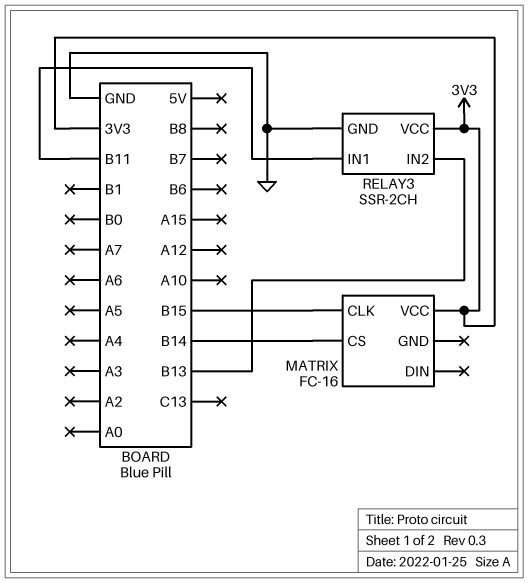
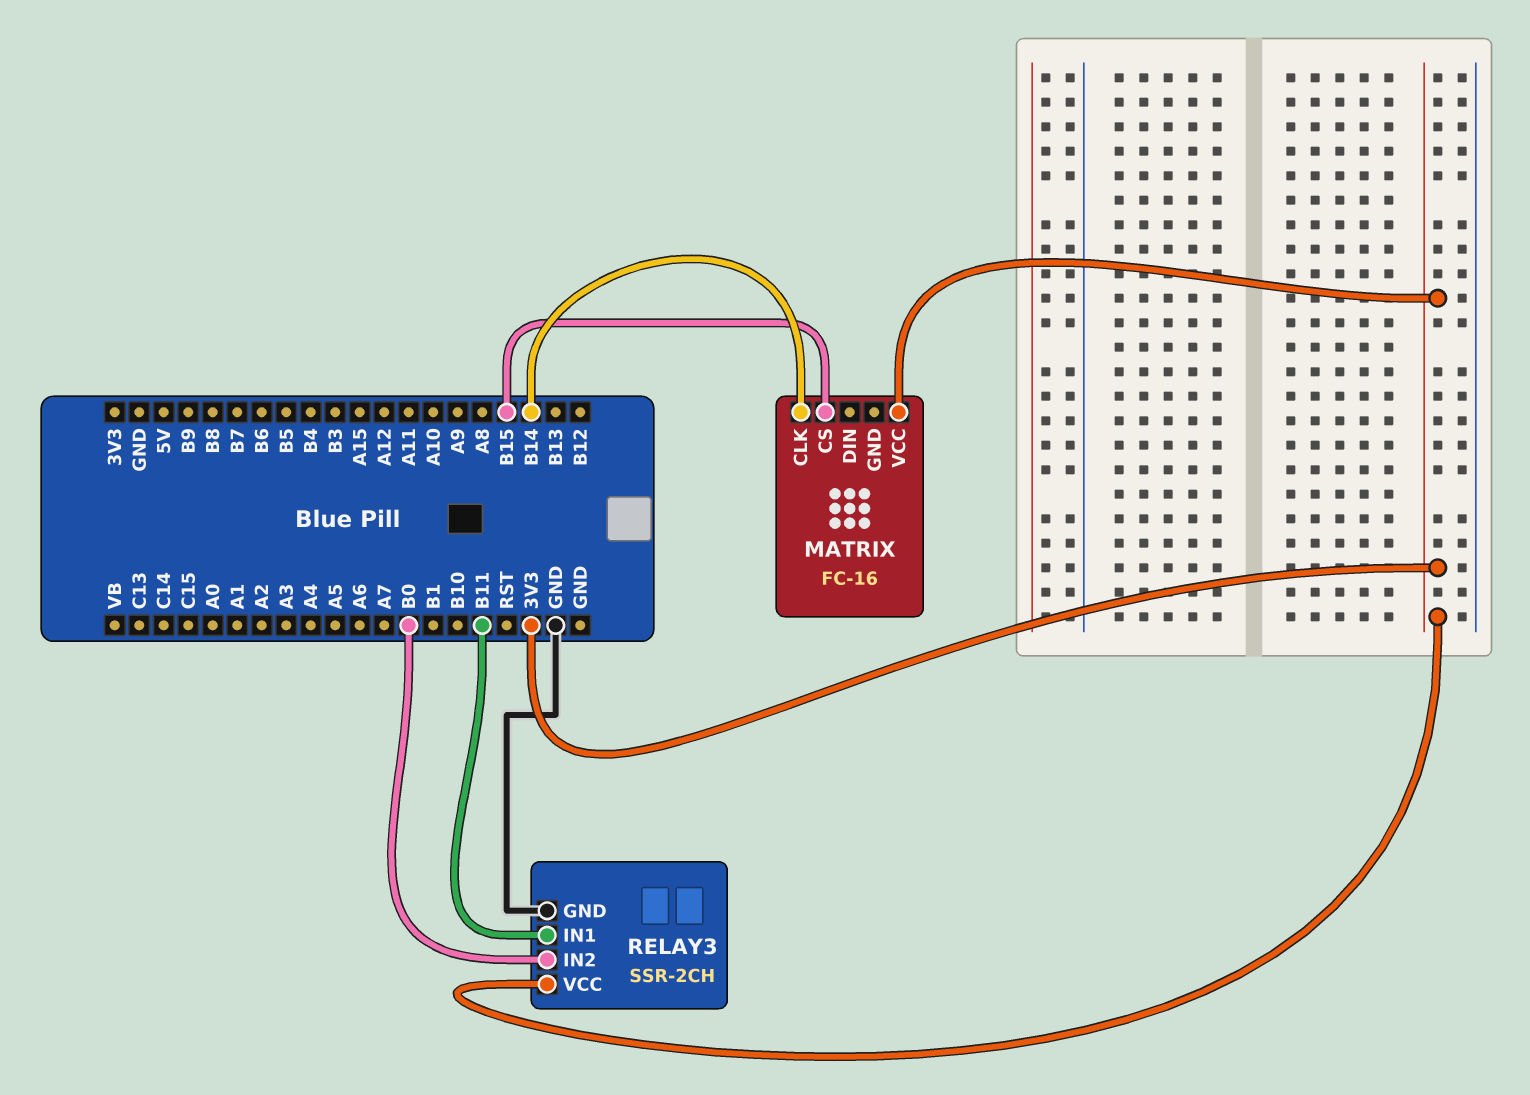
MATRIX pin CLK: B15 -> B14
MATRIX pin CS: B14 -> B15
RELAY3 pin IN2: B13 -> B0

